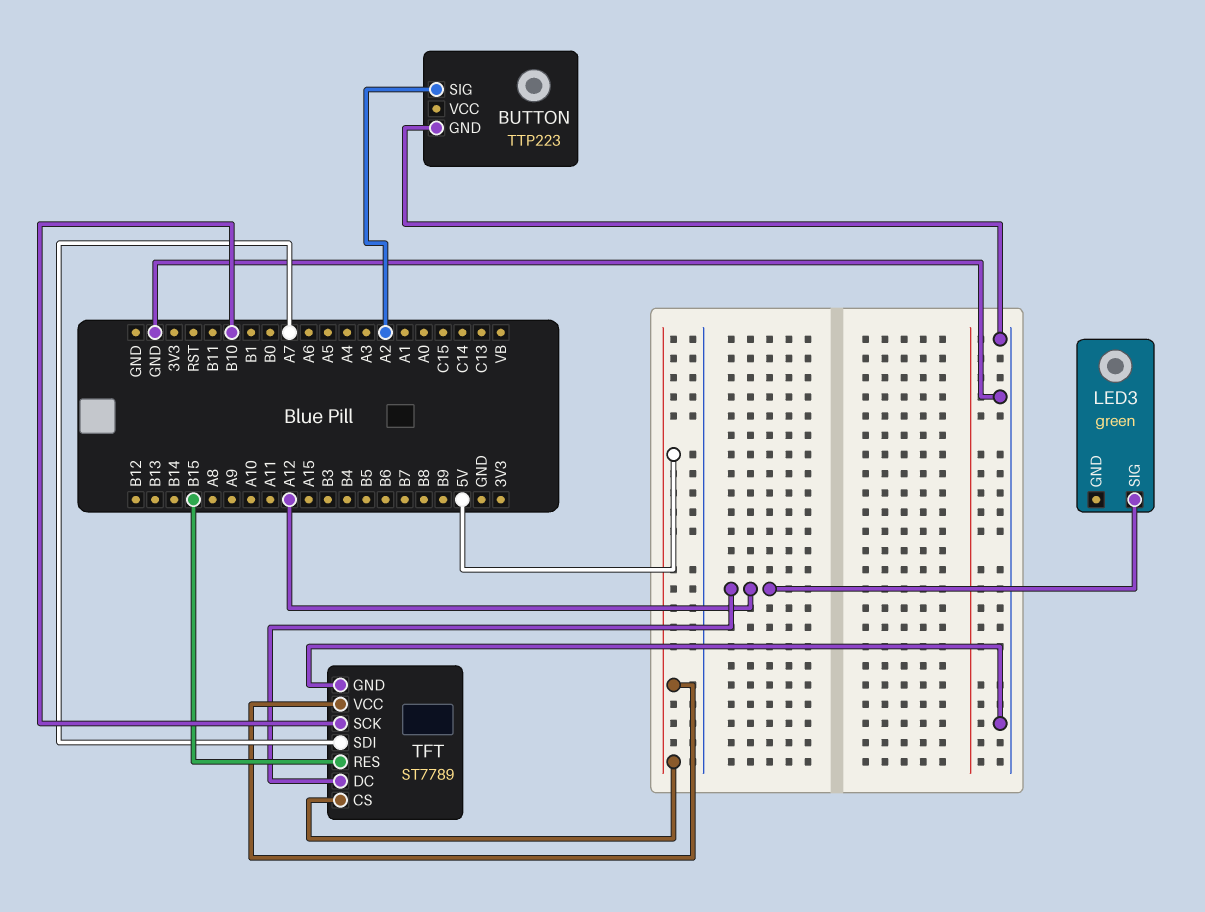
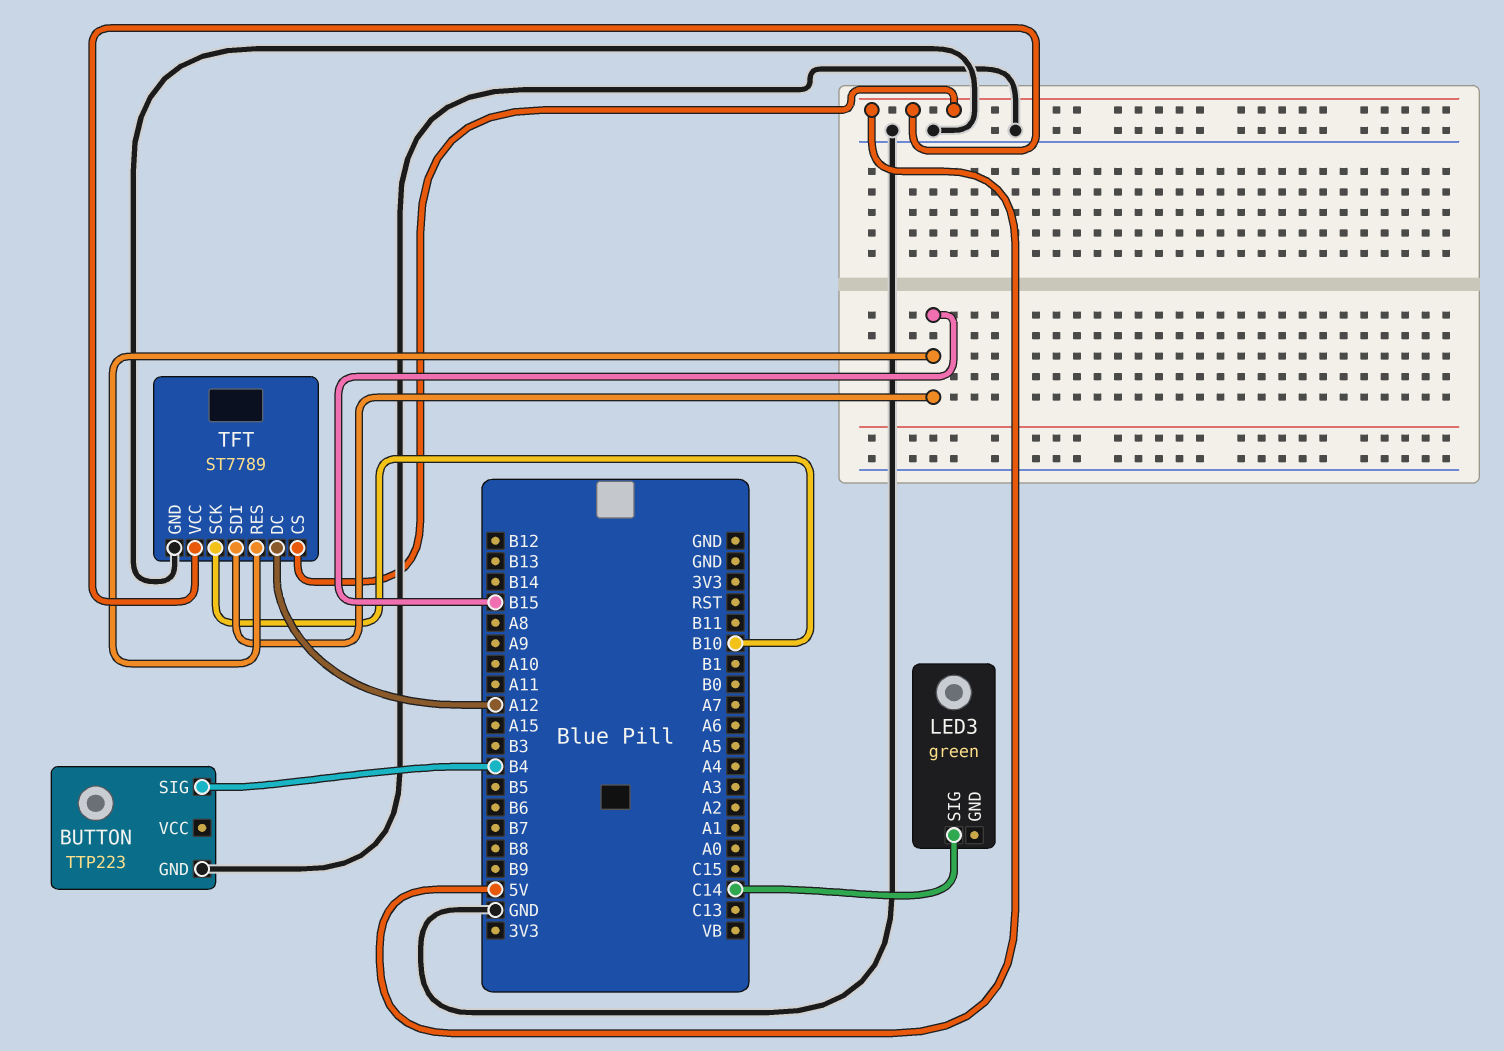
BUTTON pin SIG: A2 -> B4
LED3 pin SIG: A12 -> C14
TFT pin SDI: A7 -> B15

